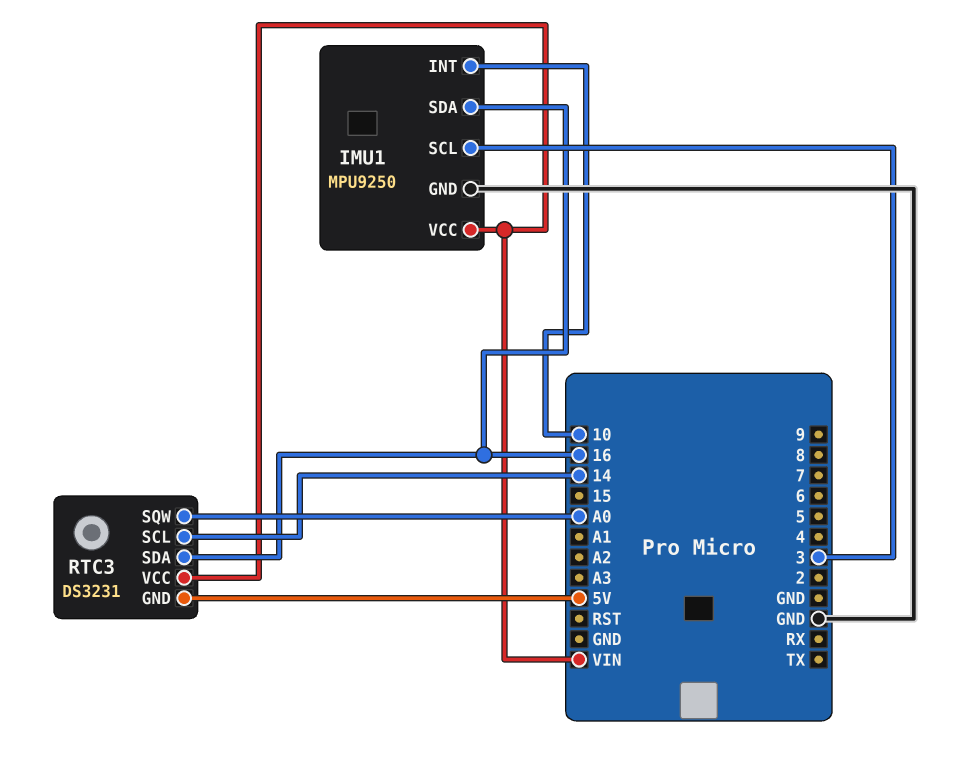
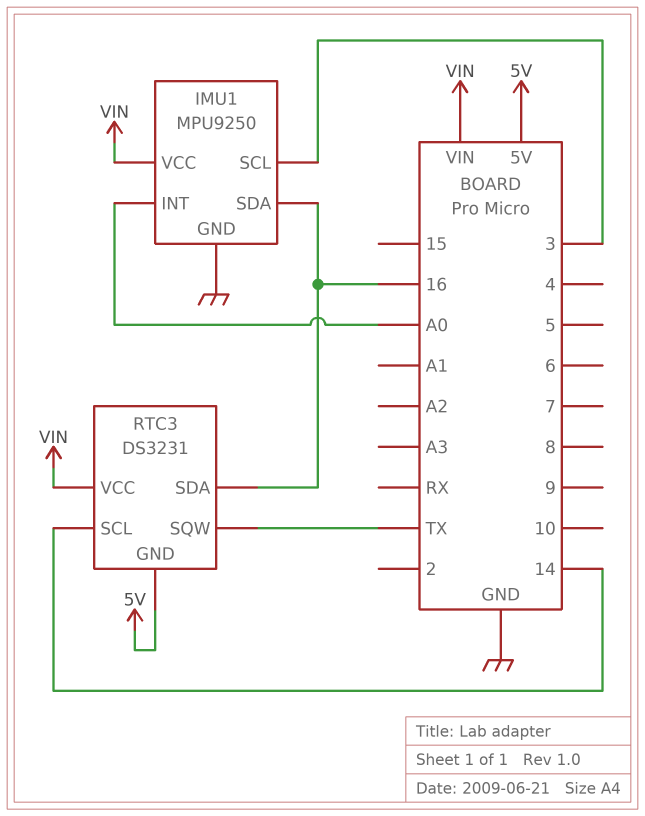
IMU1 pin INT: 10 -> A0
RTC3 pin SQW: A0 -> TX

